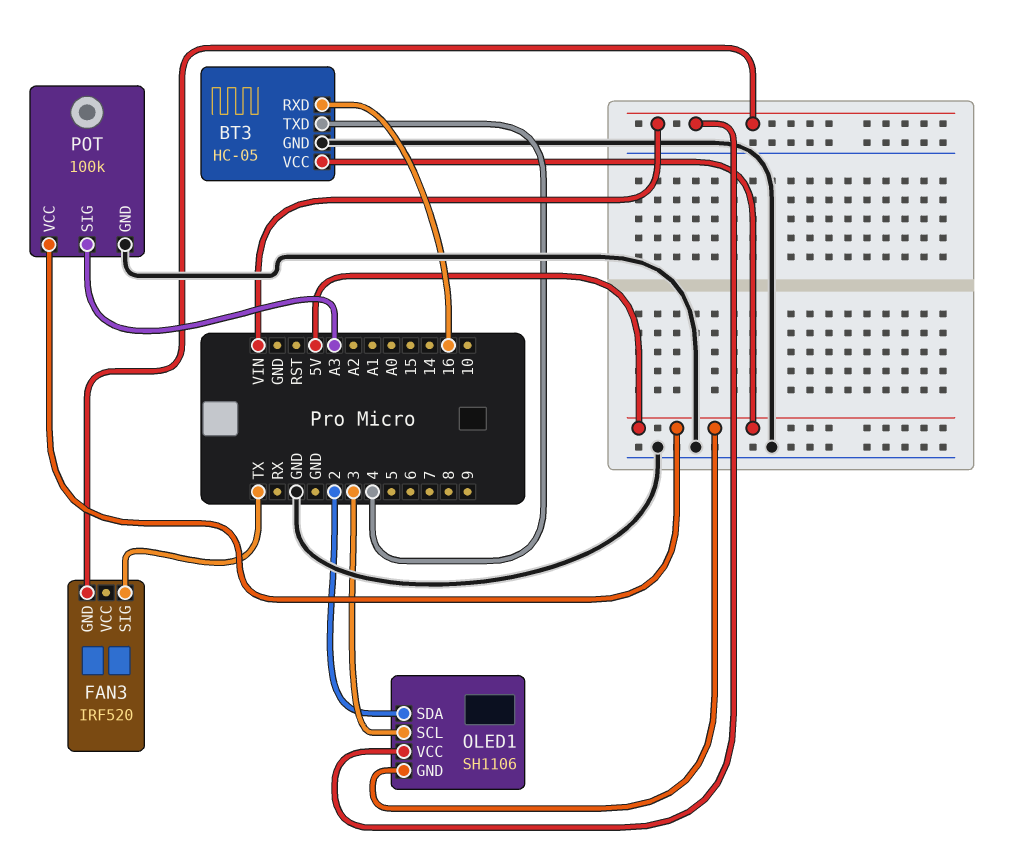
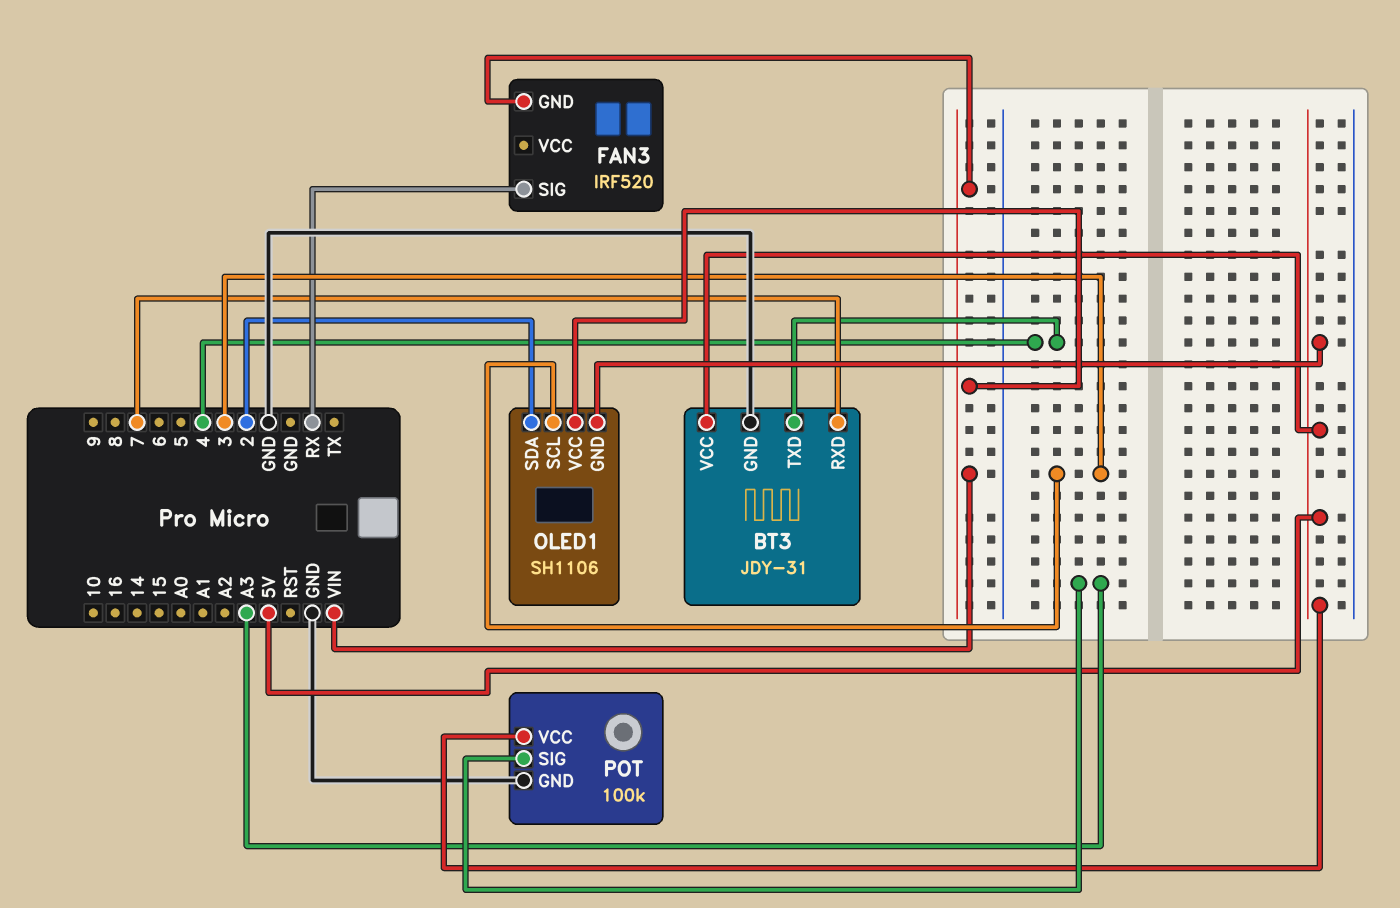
BT3: HC-05 -> JDY-31
BT3 pin RXD: 16 -> 7
FAN3 pin SIG: TX -> RX

